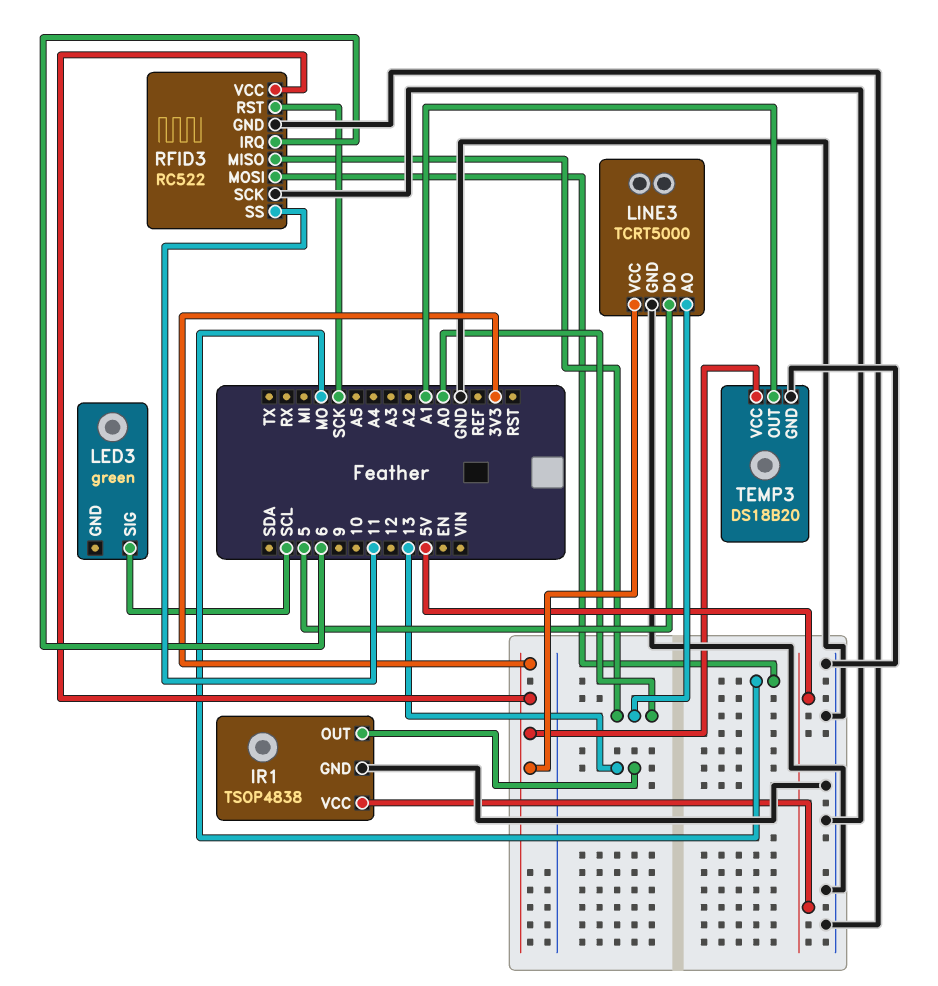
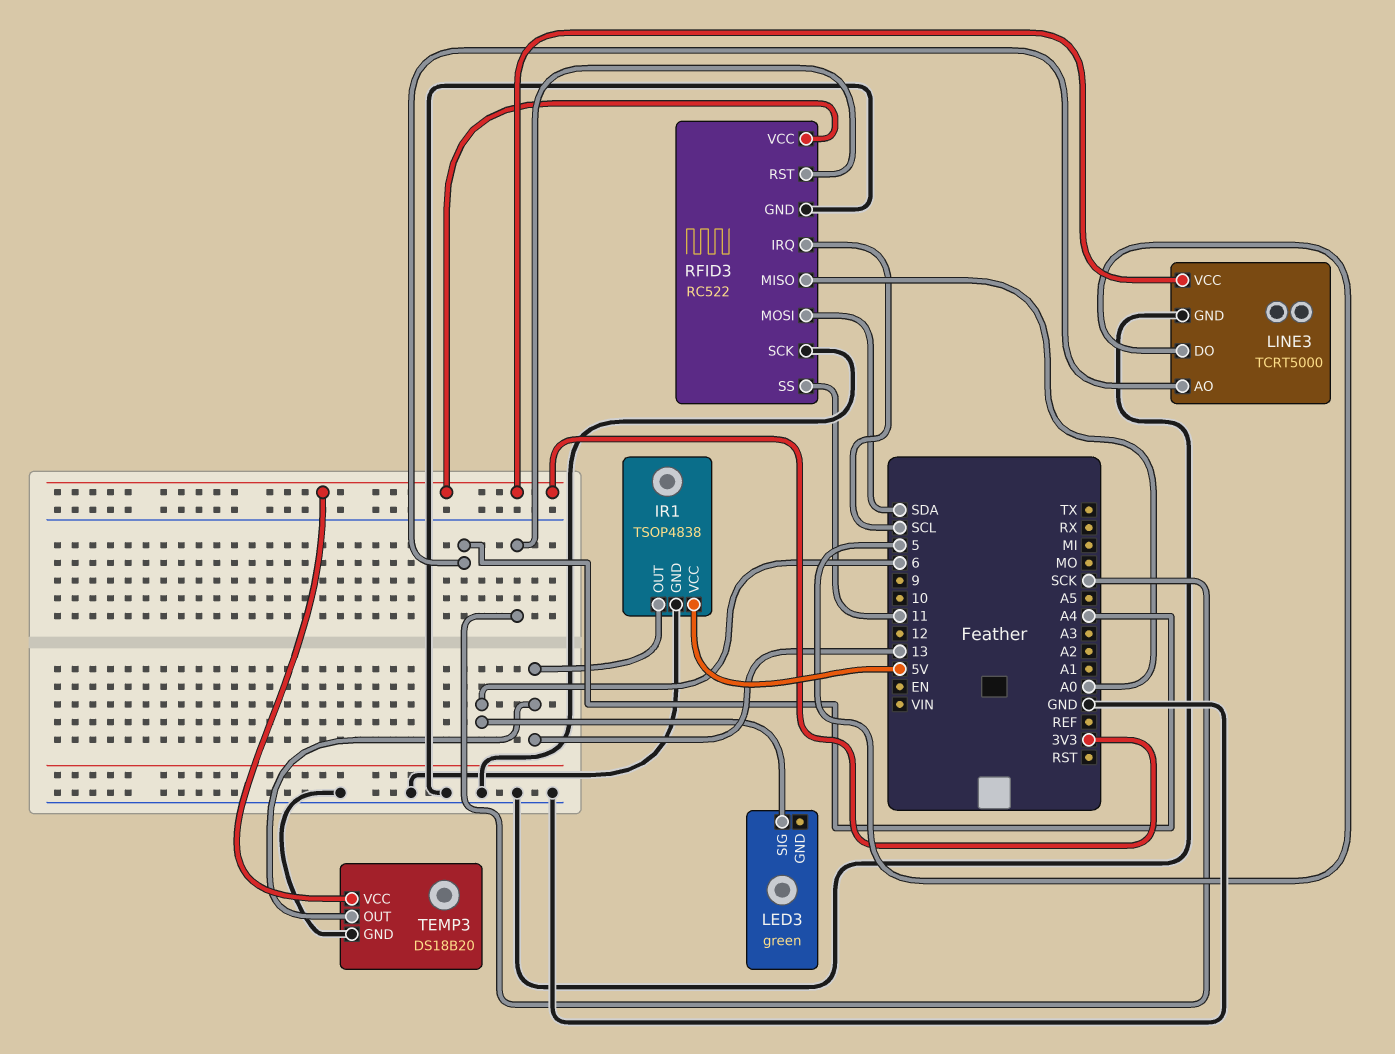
LED3 pin SIG: SCL -> 6
LINE3 pin AO: A0 -> A4
RFID3 pin IRQ: 6 -> SCL
RFID3 pin MOSI: MO -> SDA
TEMP3 pin OUT: A1 -> 13

